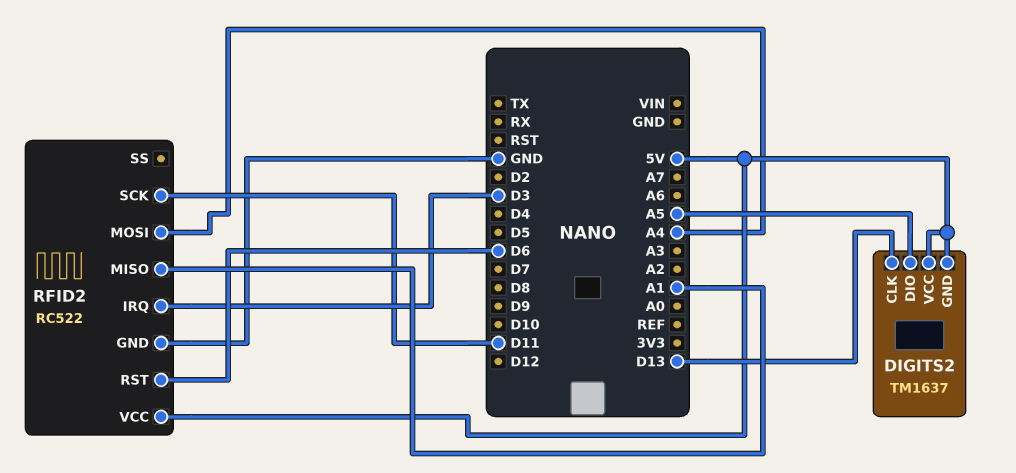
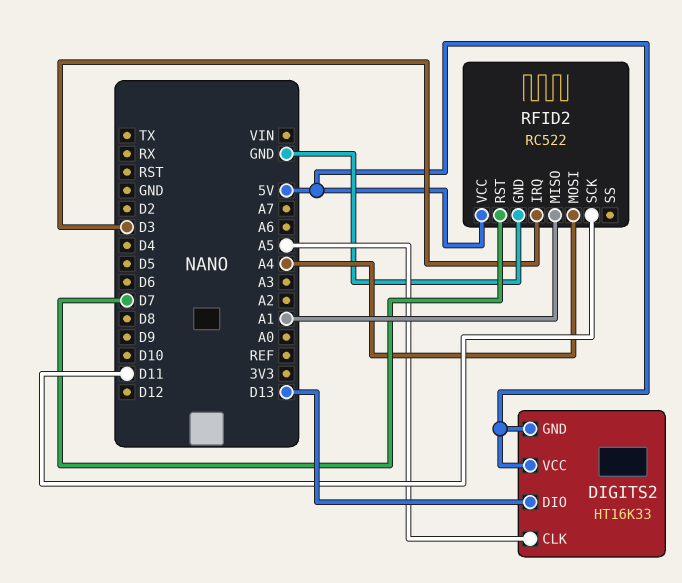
DIGITS2: TM1637 -> HT16K33
DIGITS2 pin CLK: D13 -> A5
DIGITS2 pin DIO: A5 -> D13
RFID2 pin RST: D6 -> D7

